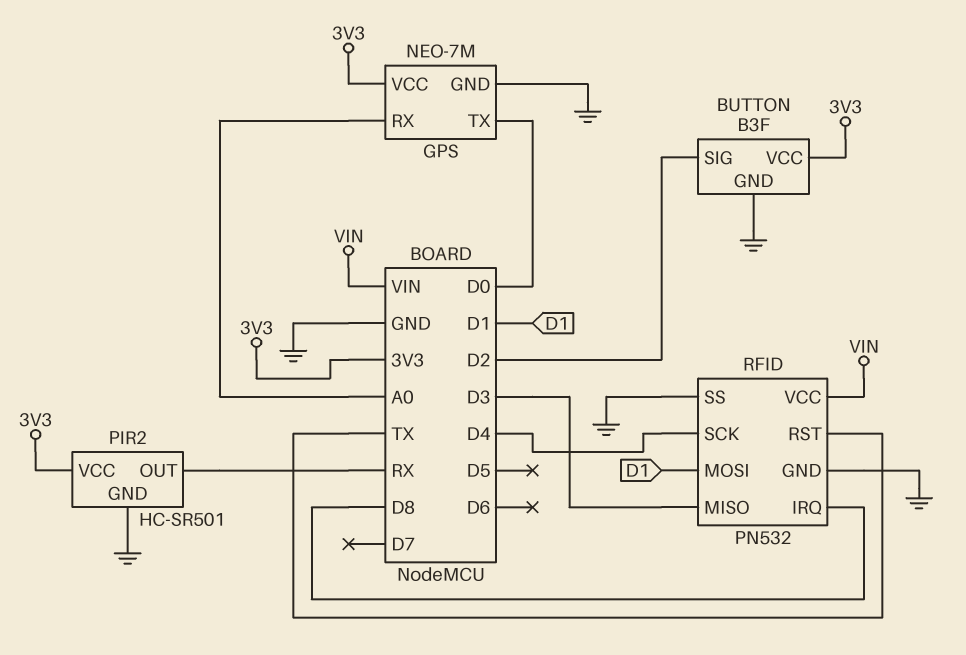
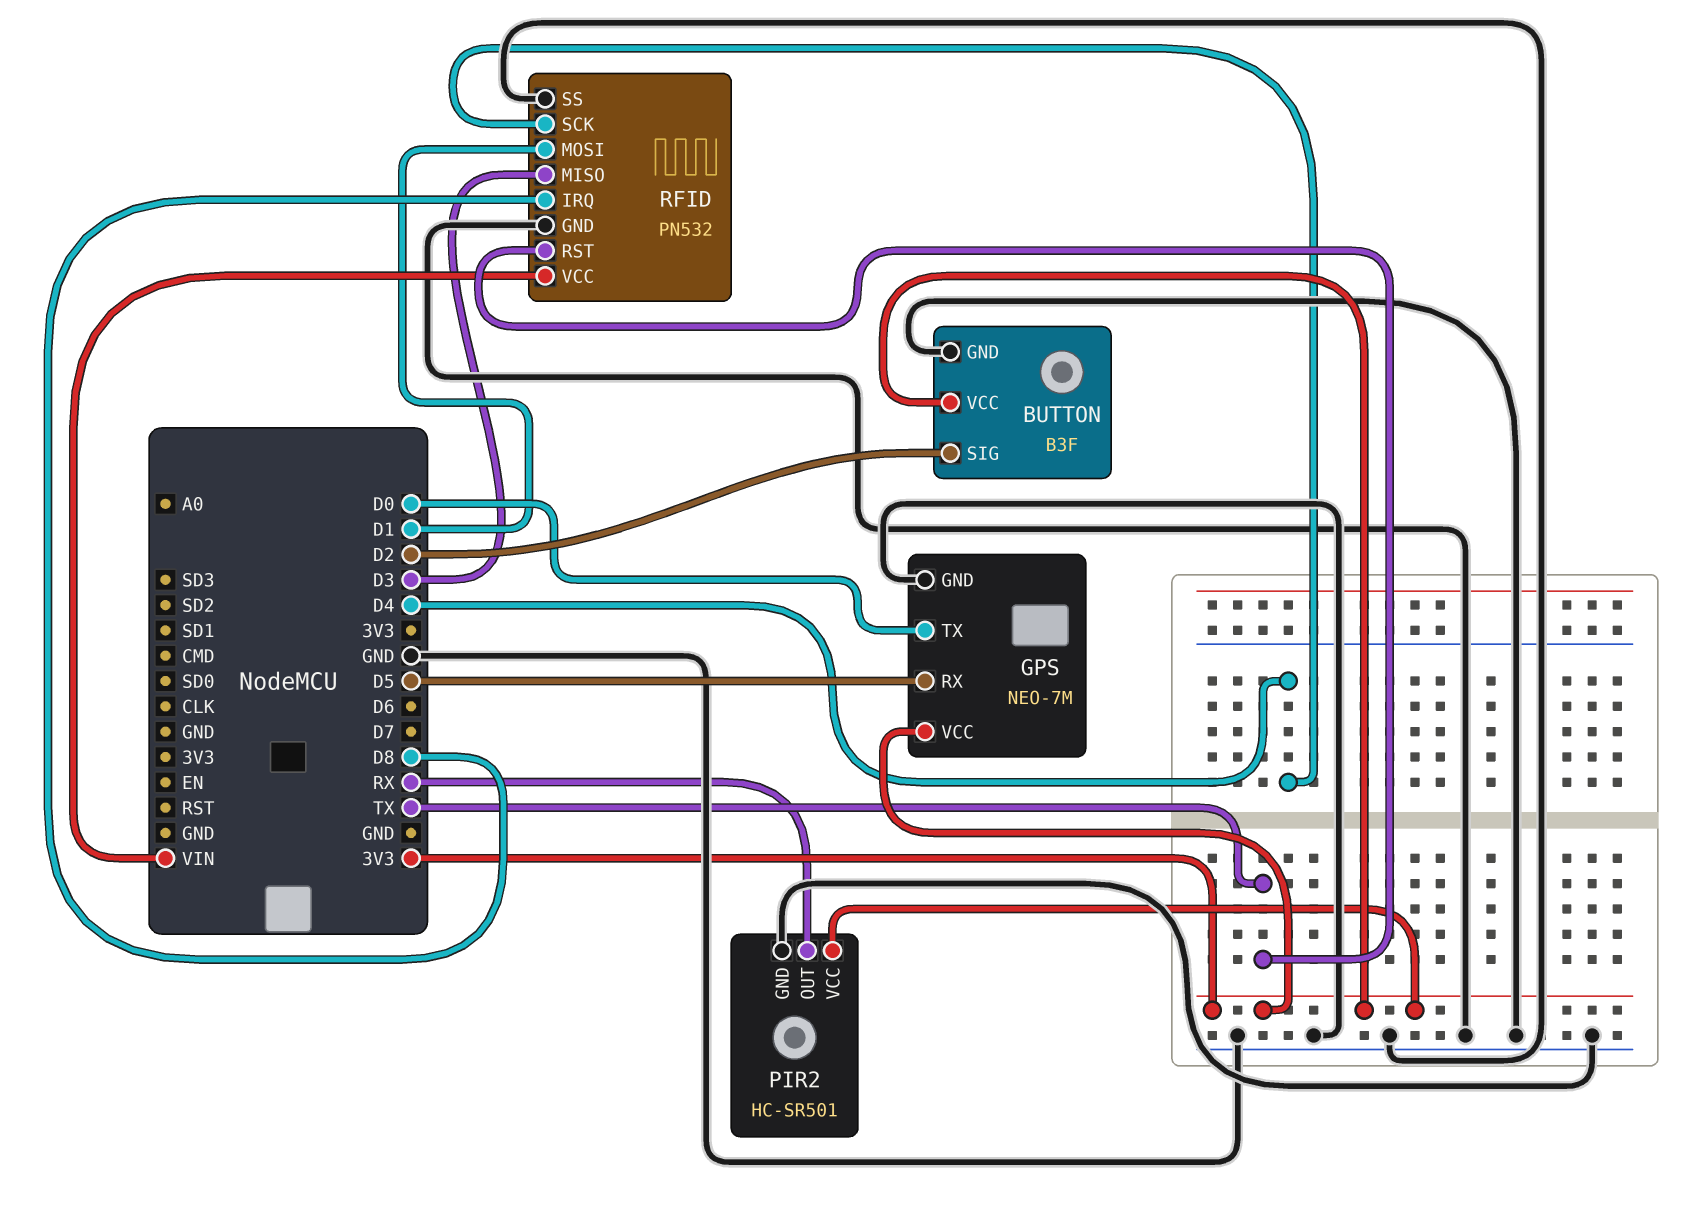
GPS pin RX: A0 -> D5

